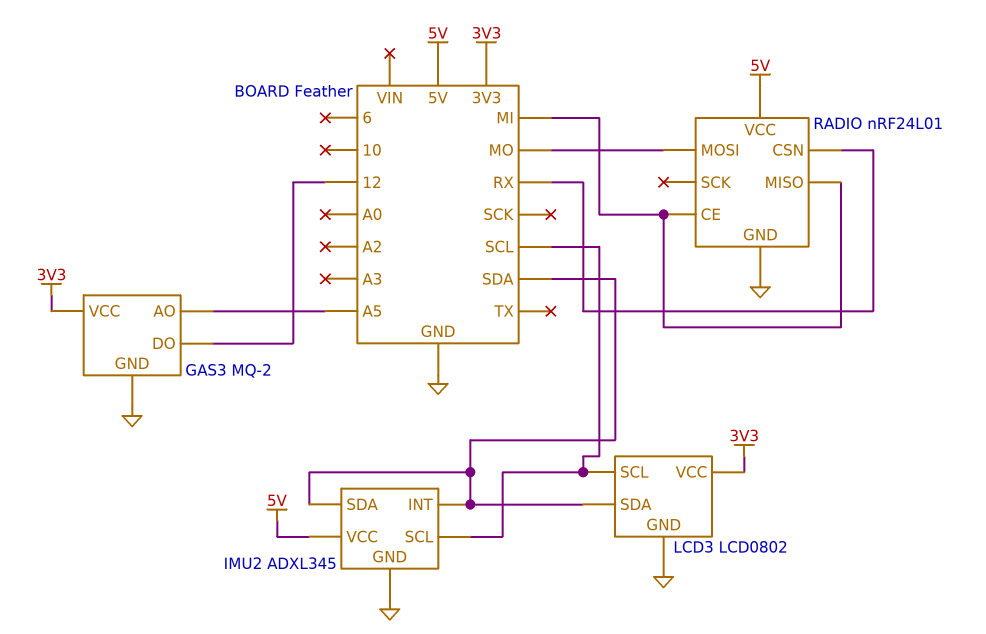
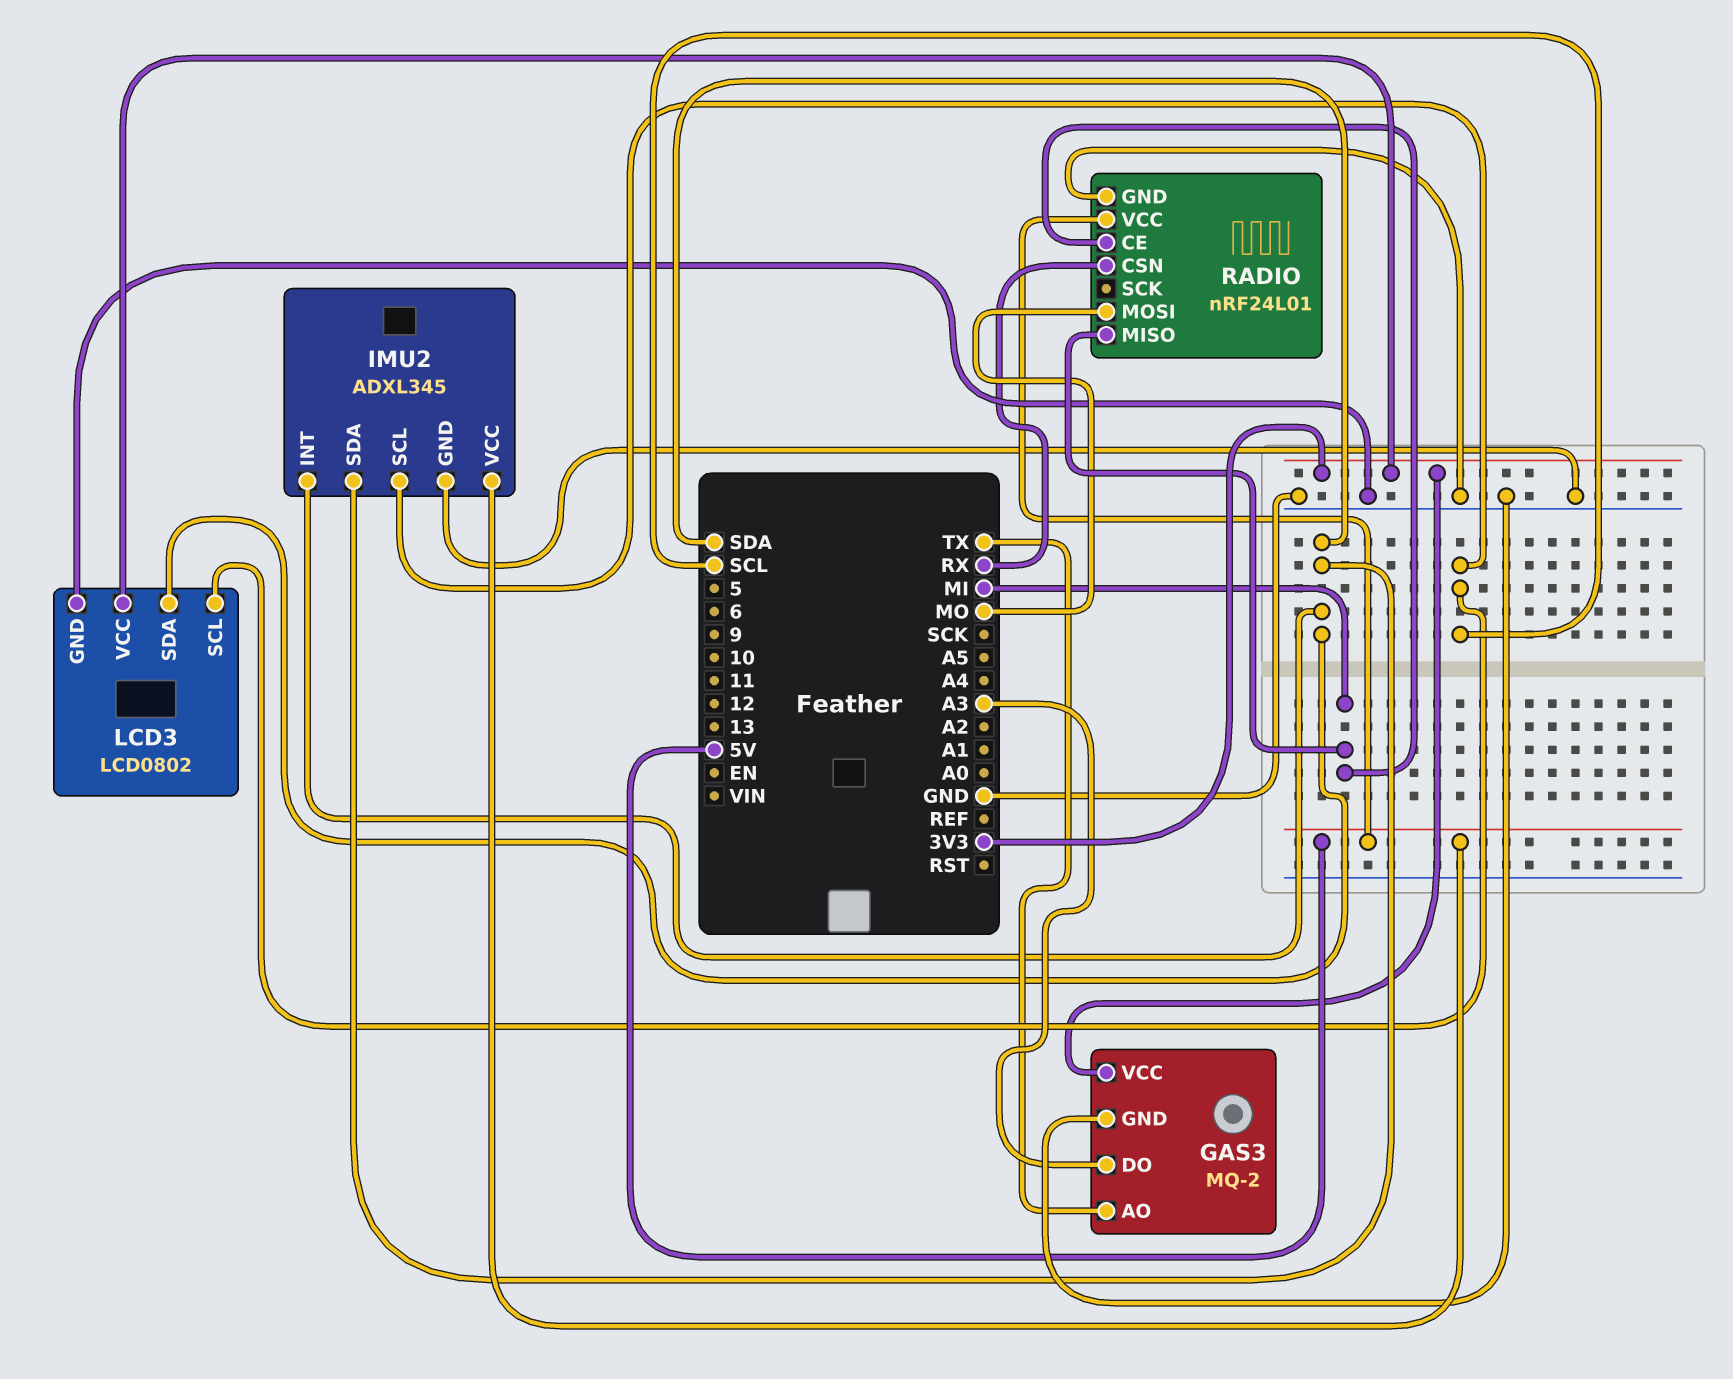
GAS3 pin AO: A5 -> TX
GAS3 pin DO: 12 -> A3

